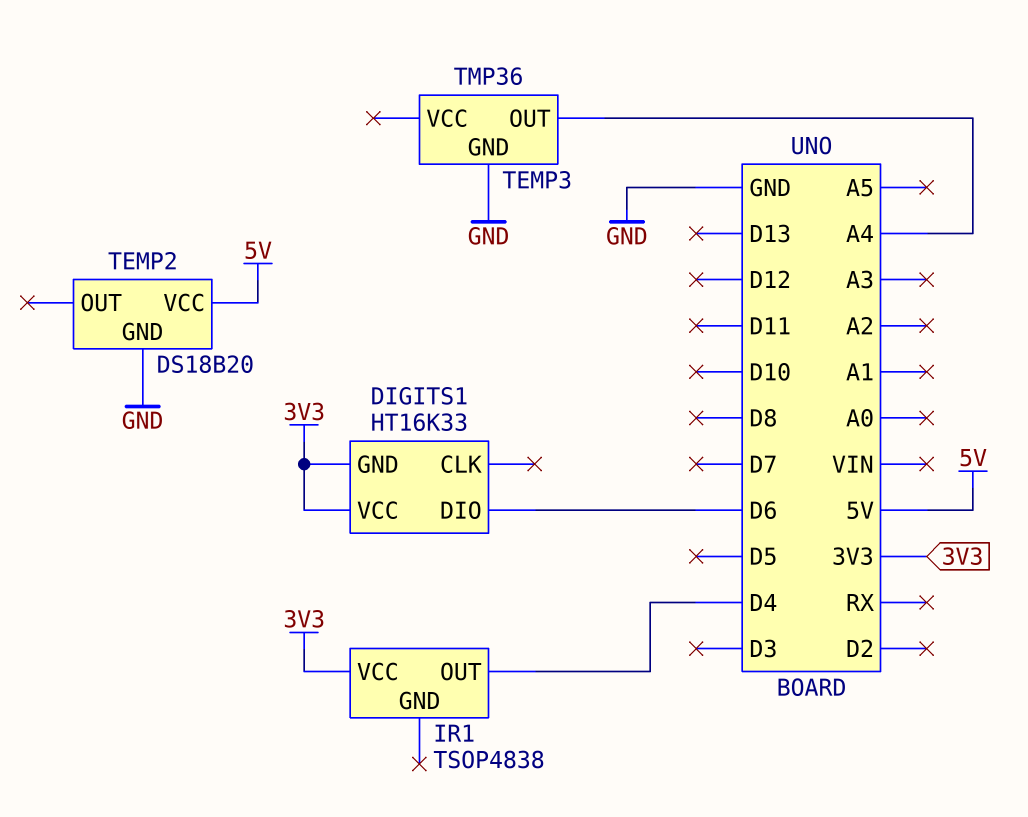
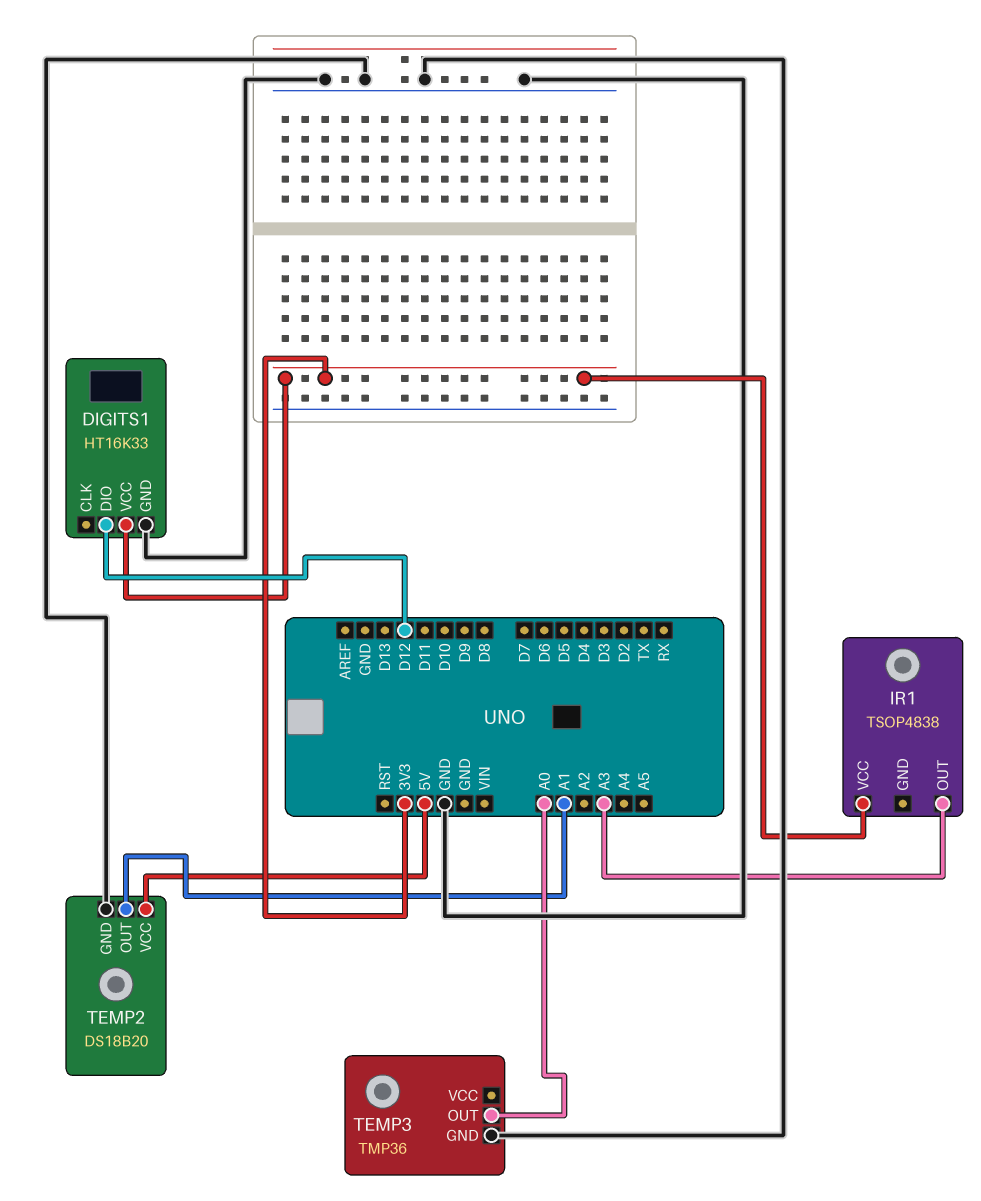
DIGITS1 pin DIO: D6 -> D12
DIGITS1 pin GND: 3V3 -> GND
IR1 pin OUT: D4 -> A3
TEMP2 pin OUT: none -> A1
TEMP3 pin OUT: A4 -> A0

